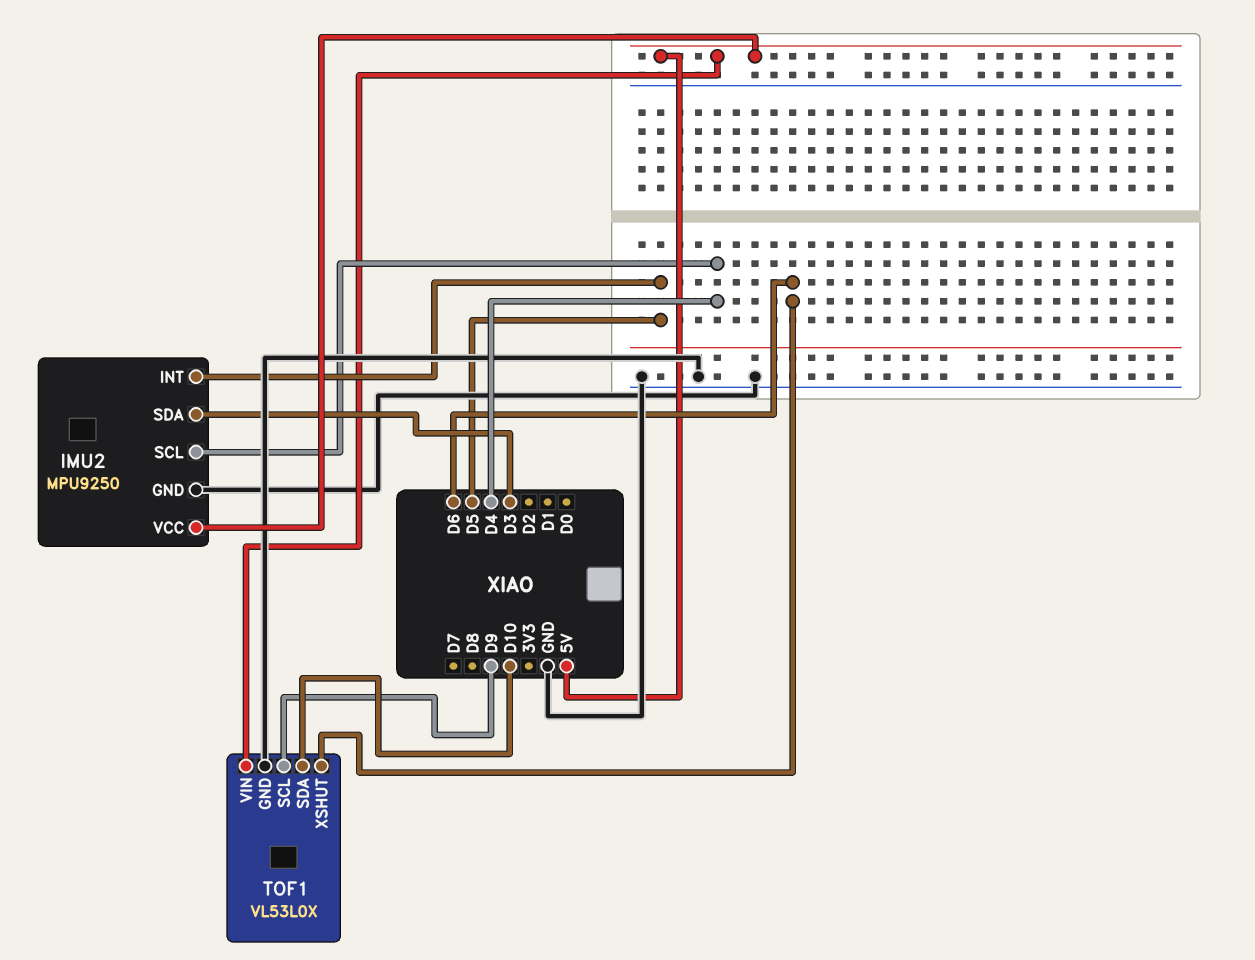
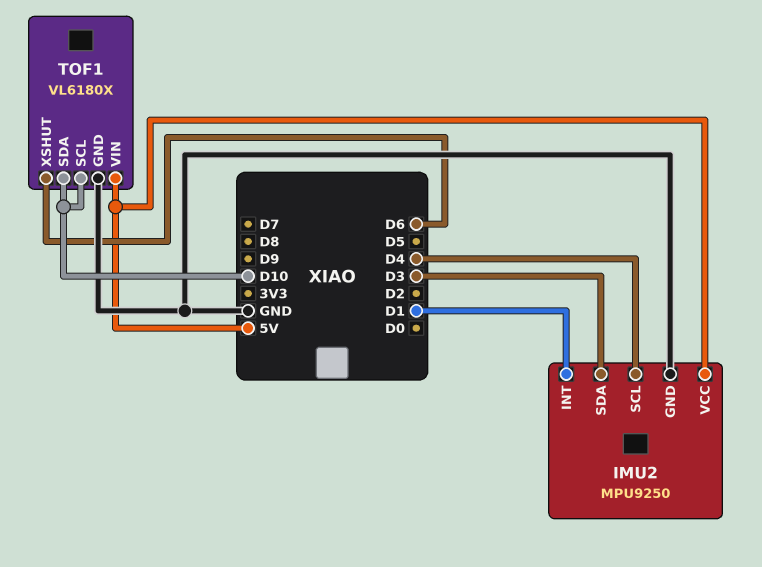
IMU2 pin INT: D5 -> D1
TOF1: VL53L0X -> VL6180X
TOF1 pin SCL: D9 -> D10

